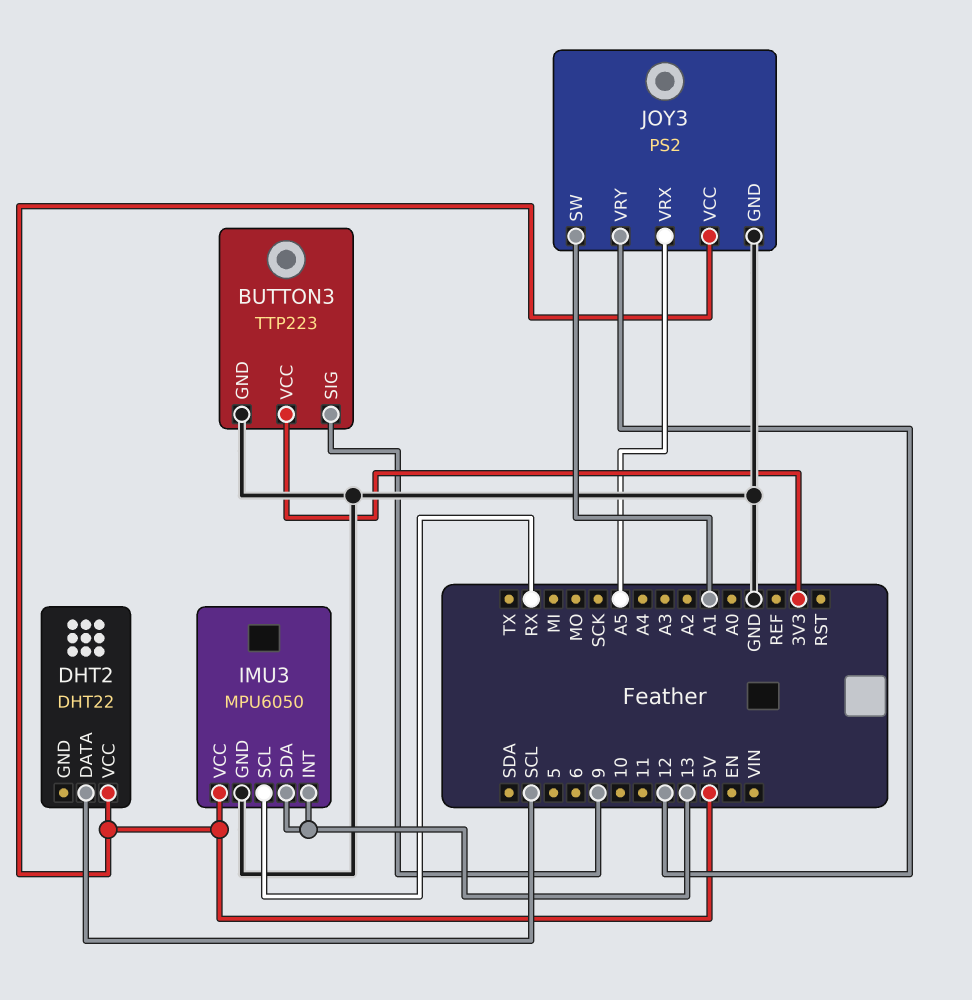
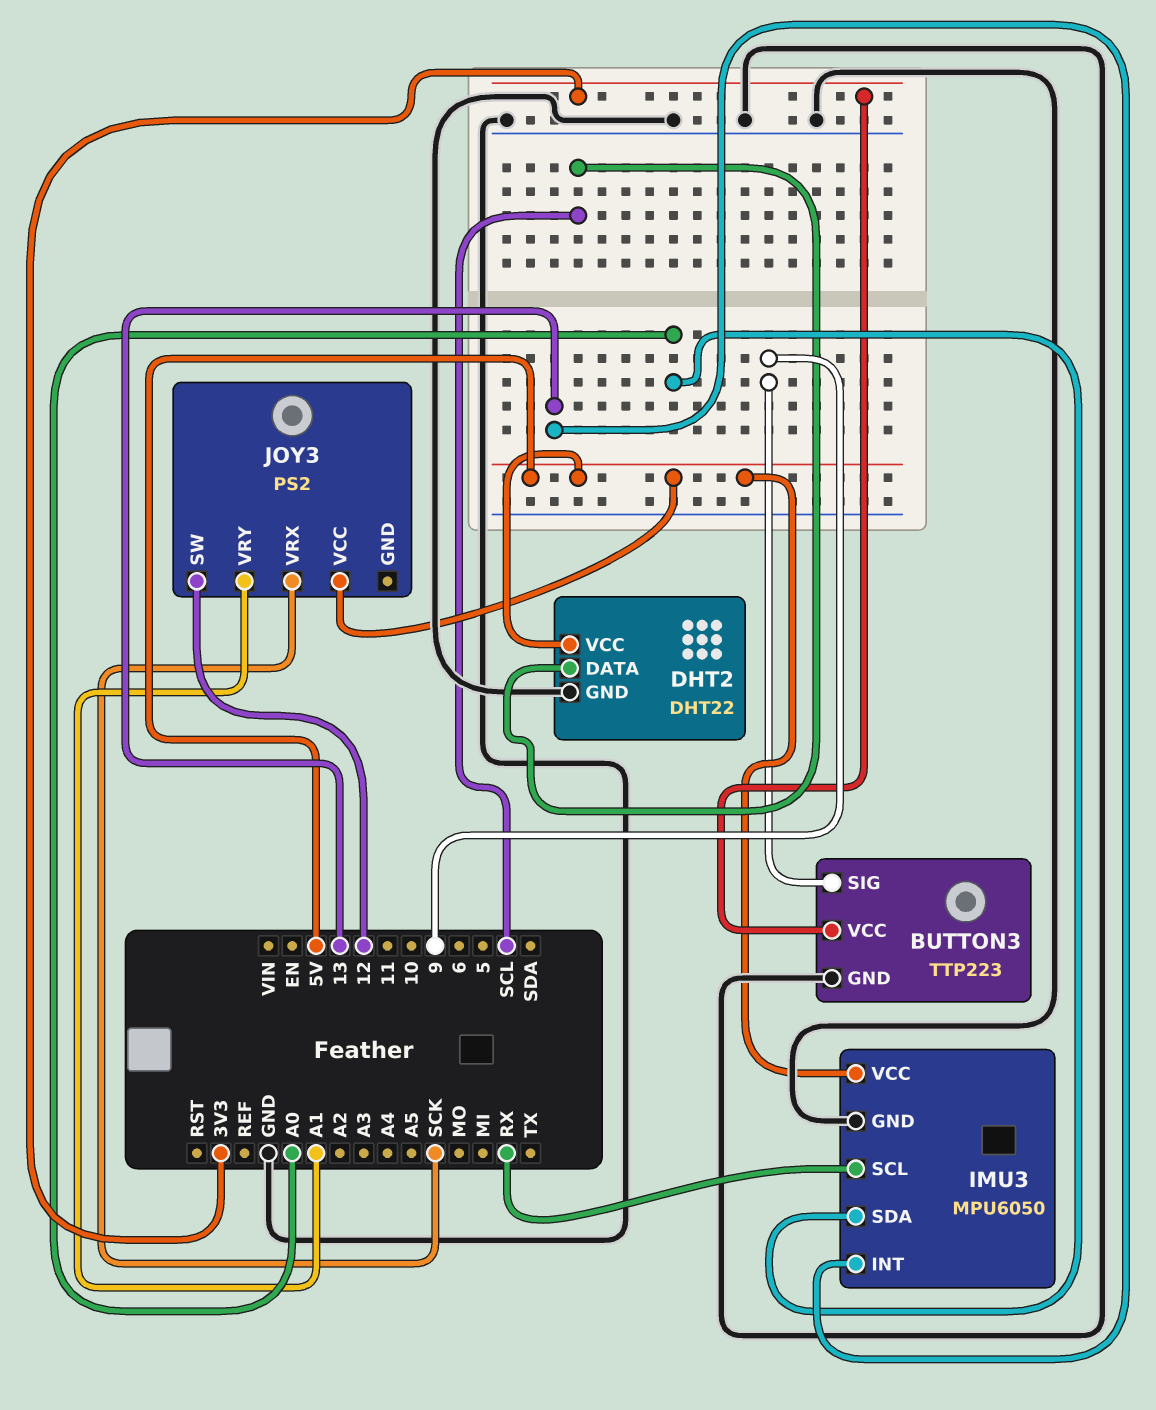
DHT2 pin GND: none -> GND
IMU3 pin SDA: 13 -> A0
JOY3 pin GND: GND -> none
JOY3 pin SW: A1 -> 12
JOY3 pin VRX: A5 -> SCK
JOY3 pin VRY: 12 -> A1

